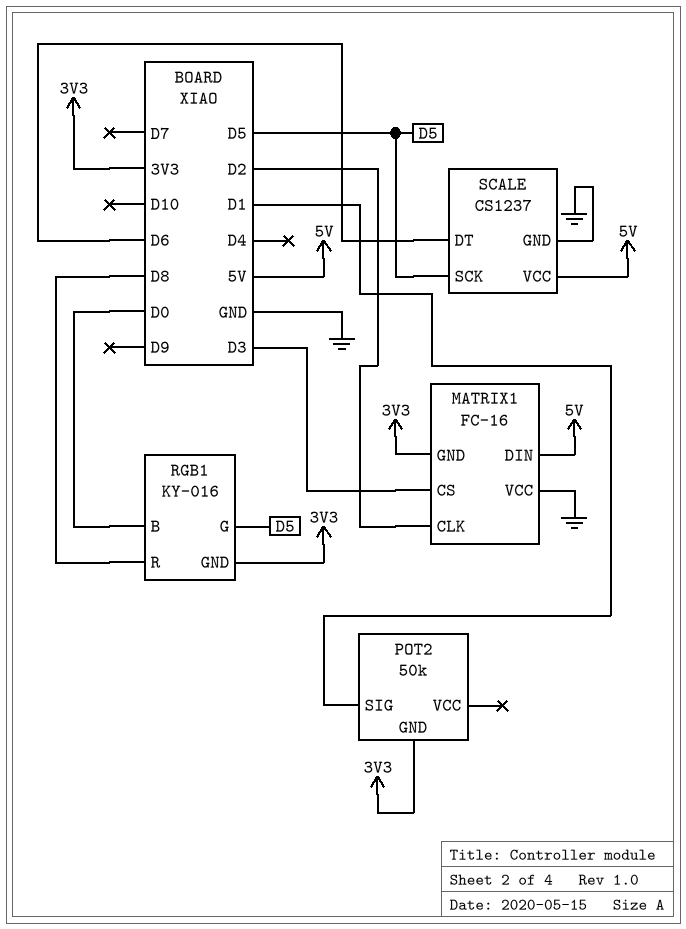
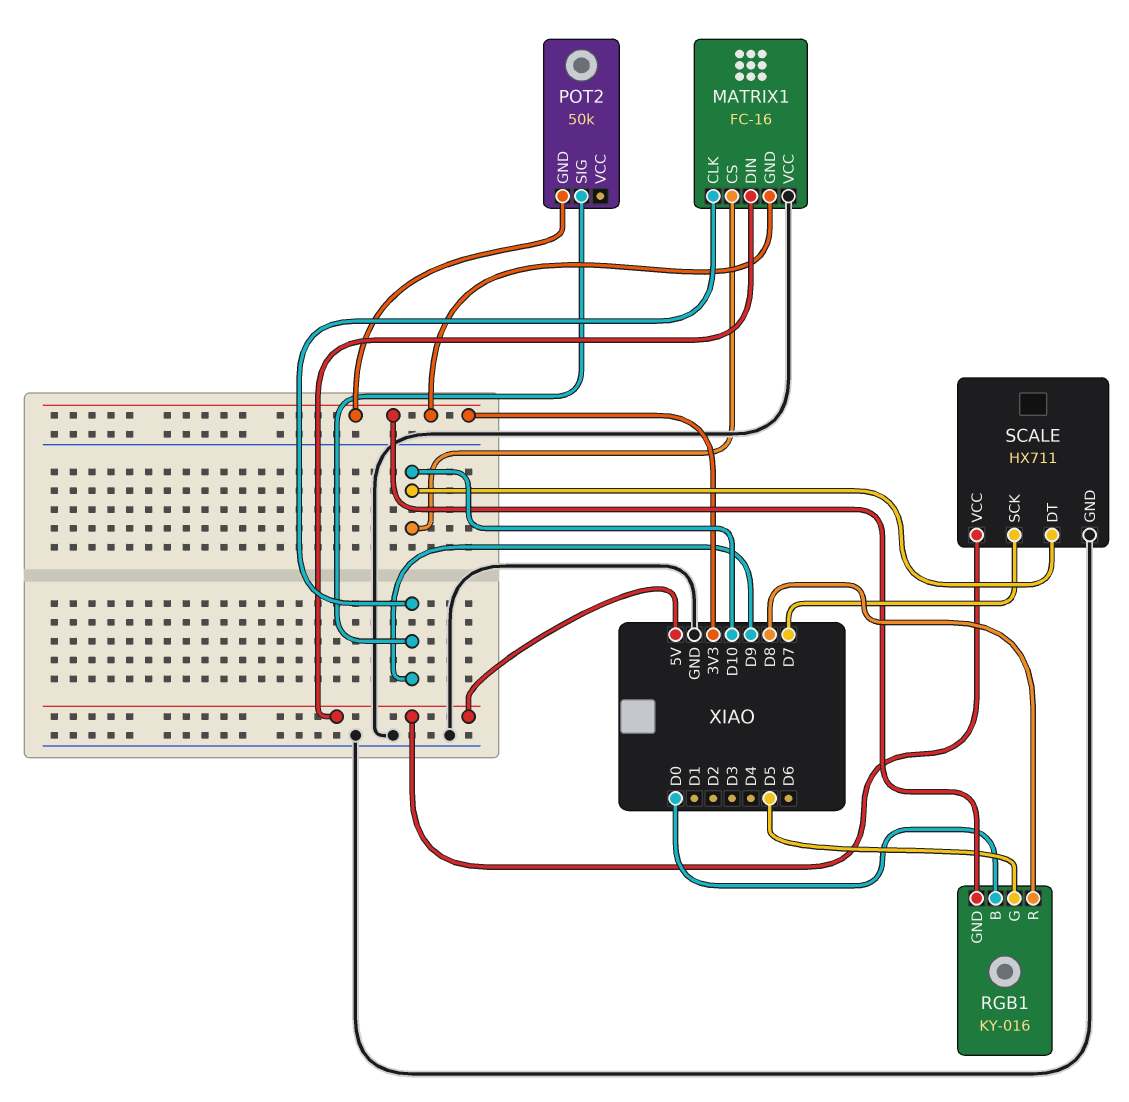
MATRIX1 pin CLK: D2 -> D9
MATRIX1 pin CS: D3 -> D10
POT2 pin SIG: D1 -> D9
SCALE: CS1237 -> HX711
SCALE pin DT: D6 -> D10
SCALE pin SCK: D5 -> D7

